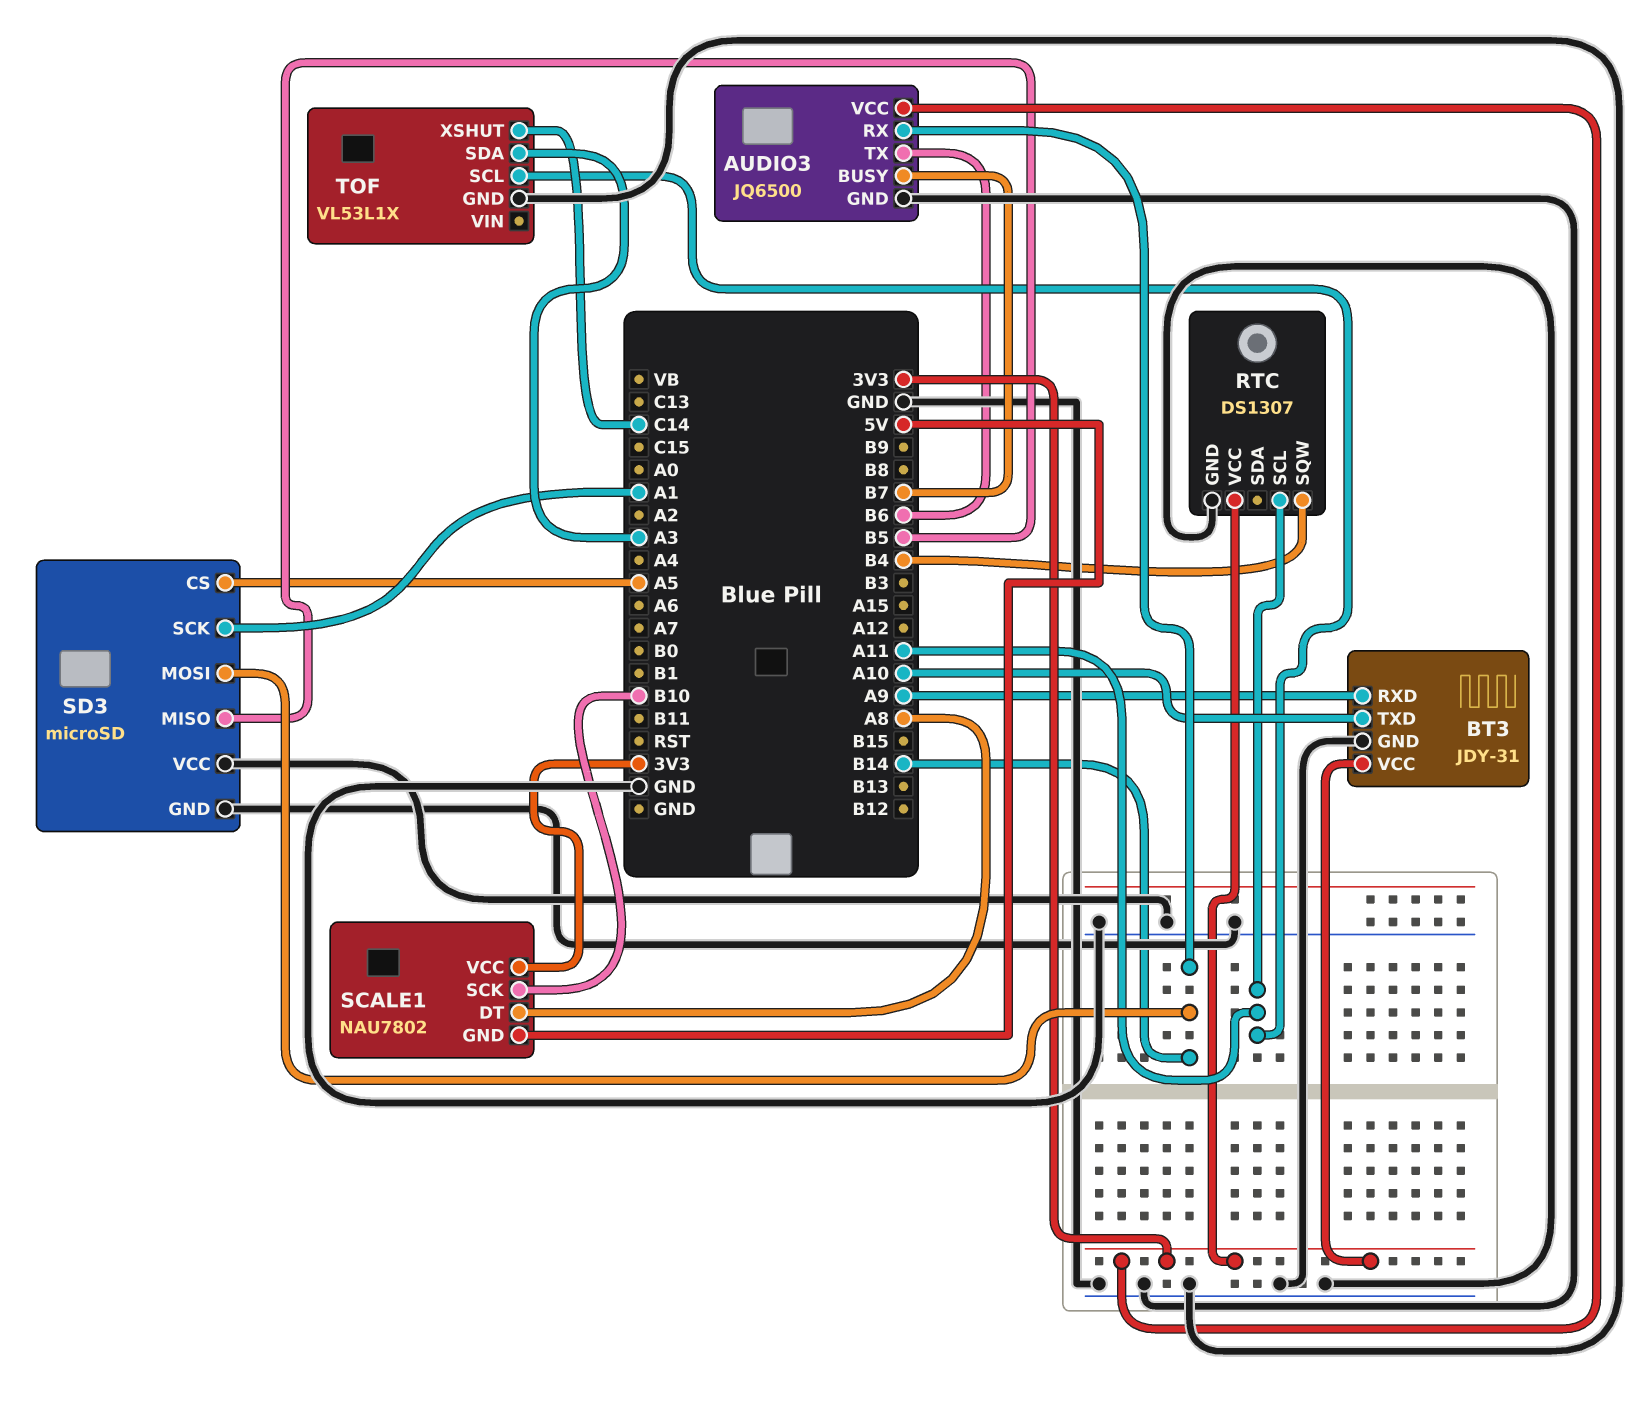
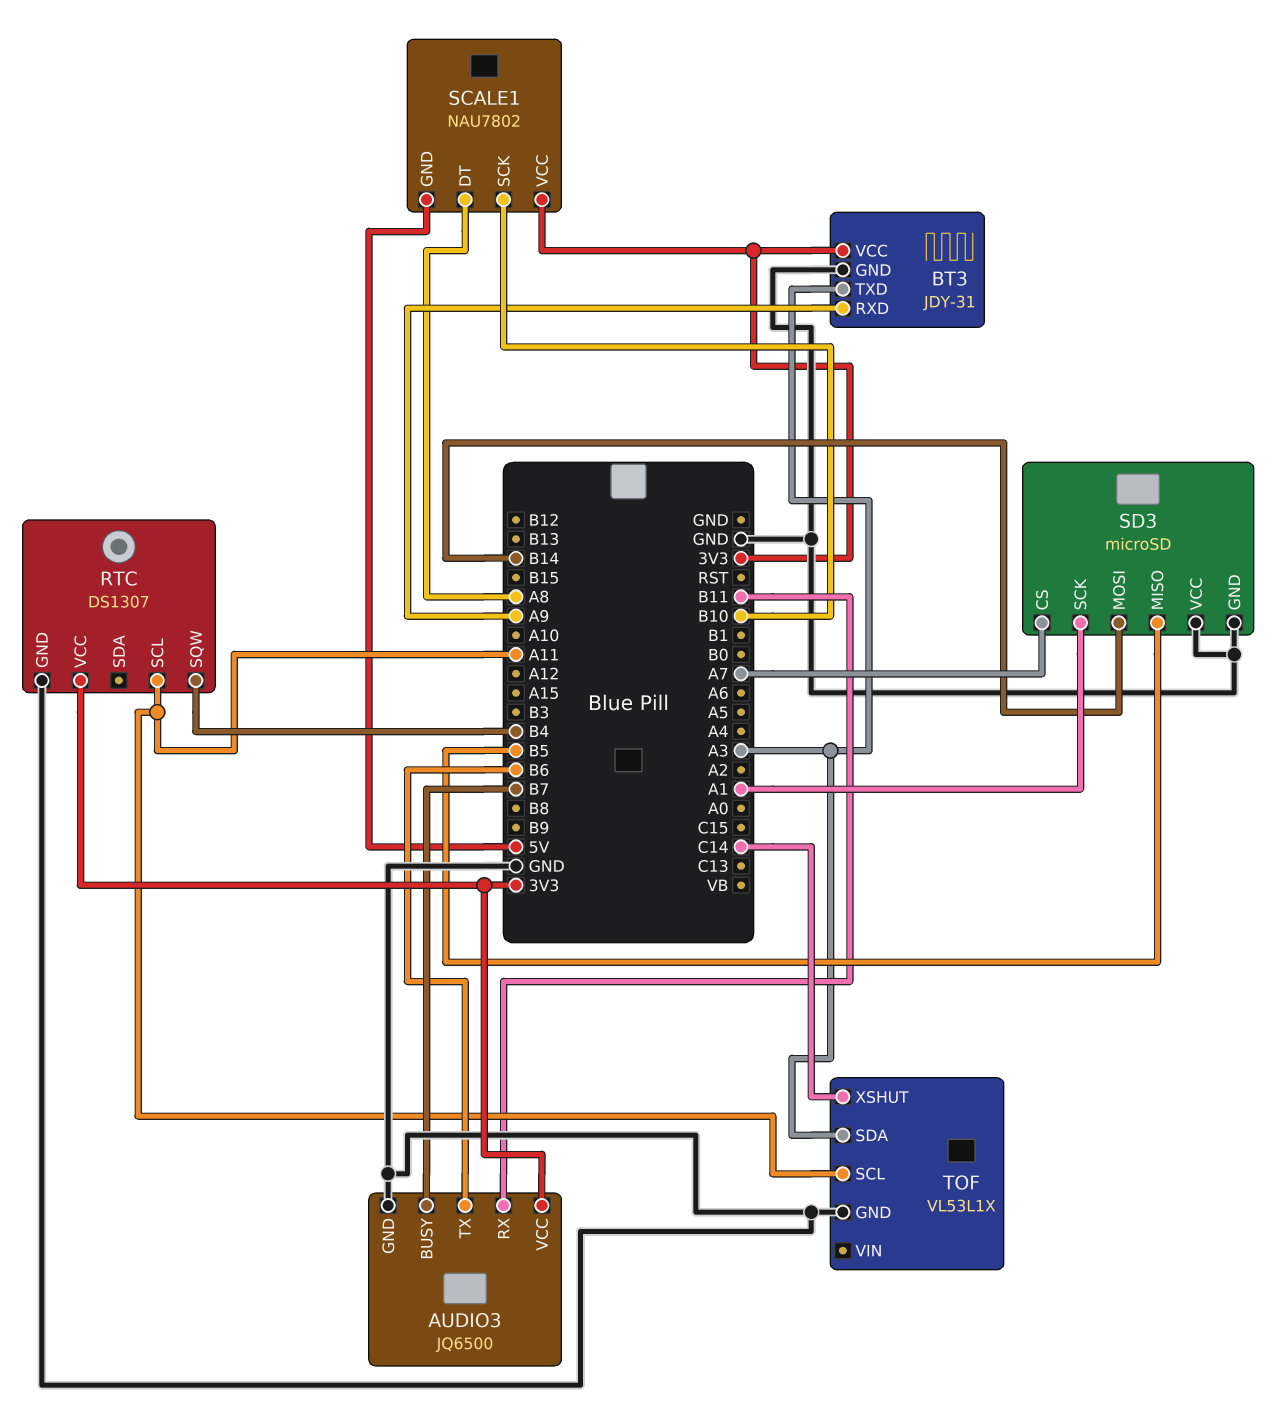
AUDIO3 pin RX: B14 -> B11
BT3 pin TXD: A10 -> A3
SD3 pin CS: A5 -> A7

